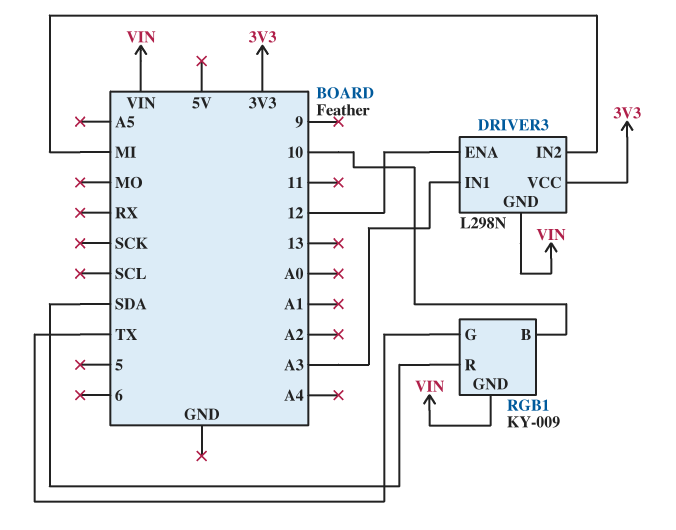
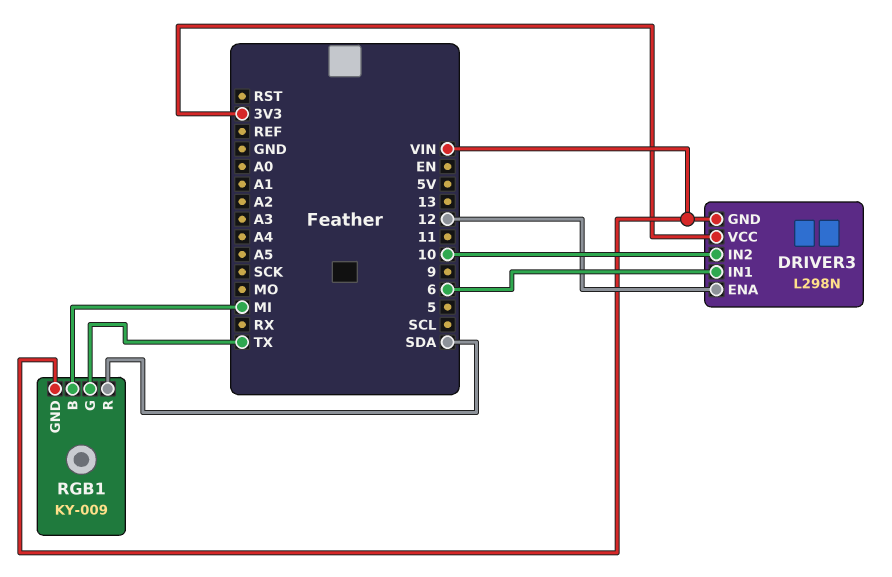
DRIVER3 pin IN1: A3 -> 6
DRIVER3 pin IN2: MI -> 10
RGB1 pin B: 10 -> MI

